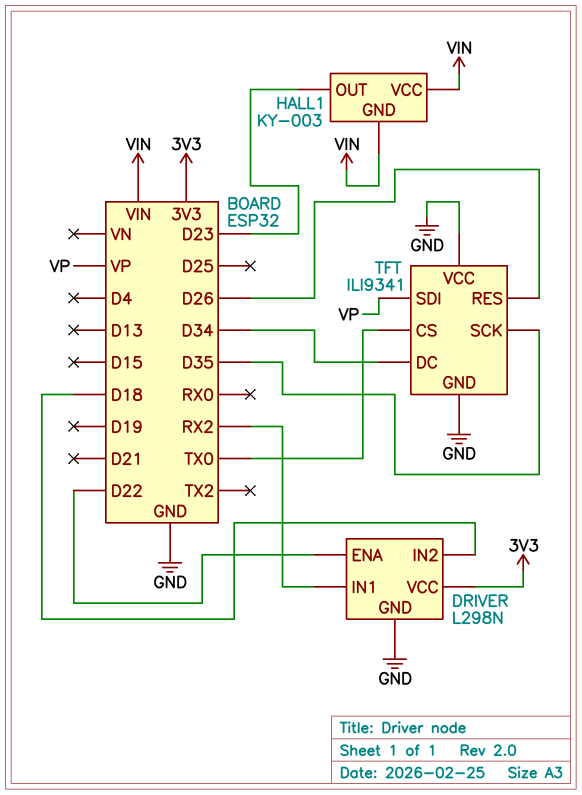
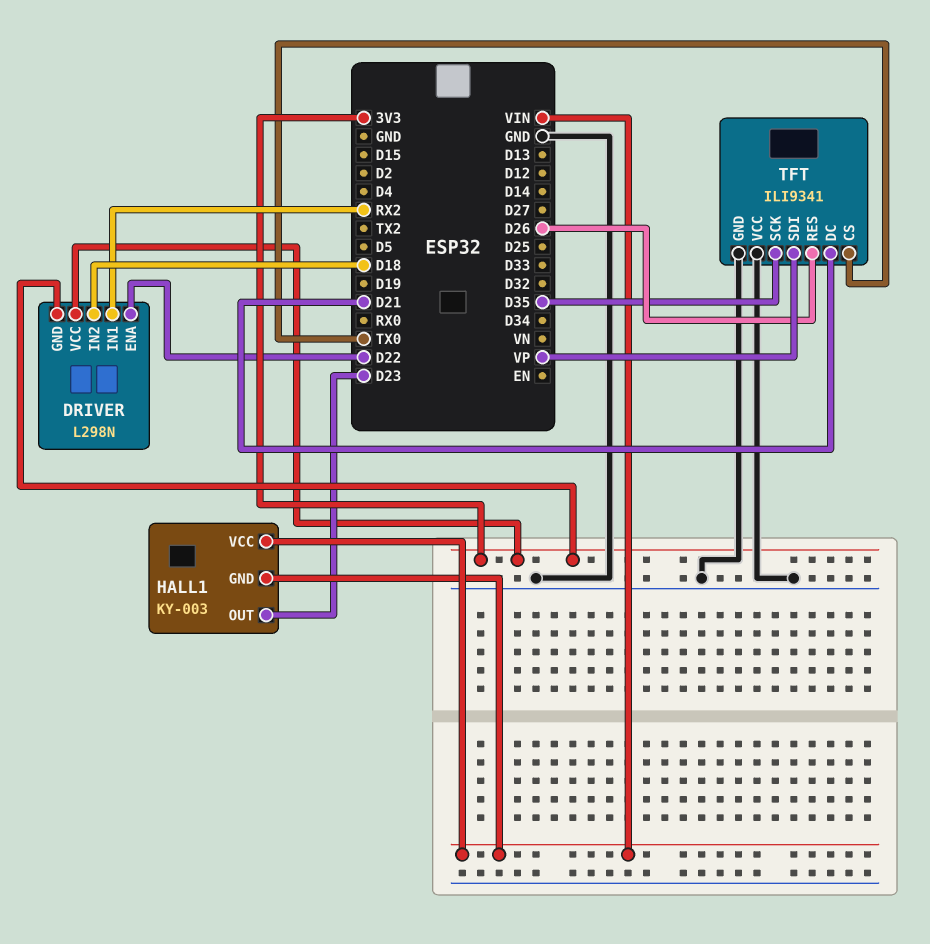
DRIVER pin GND: GND -> 3V3
TFT pin DC: D34 -> D21

